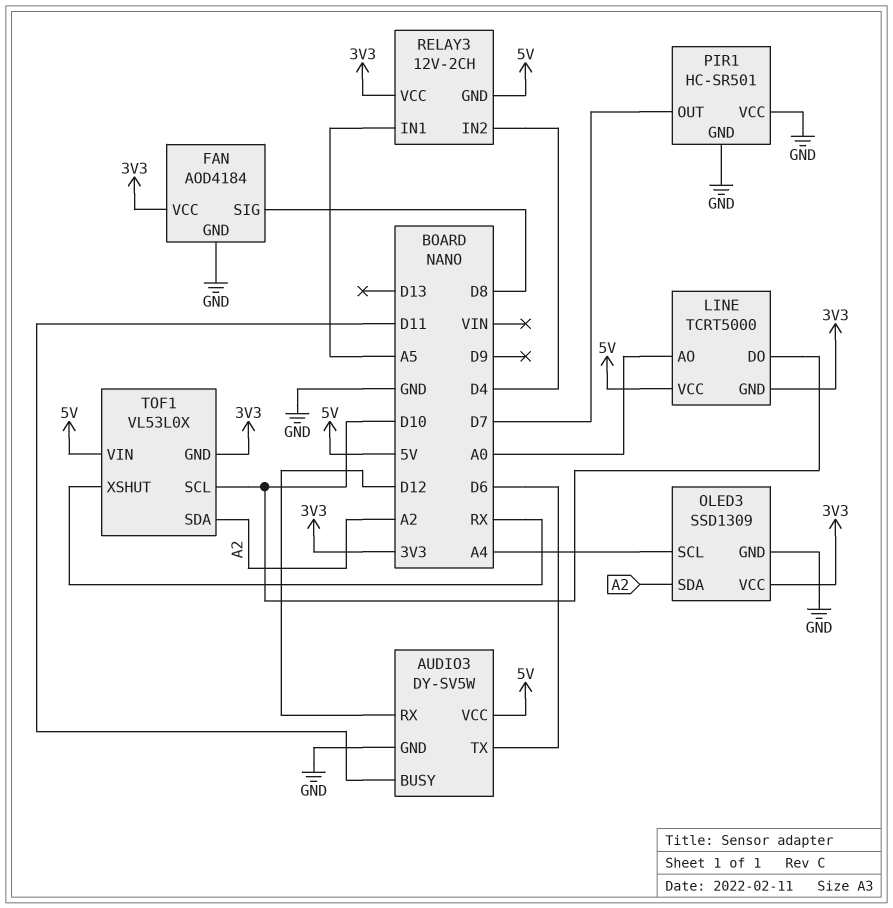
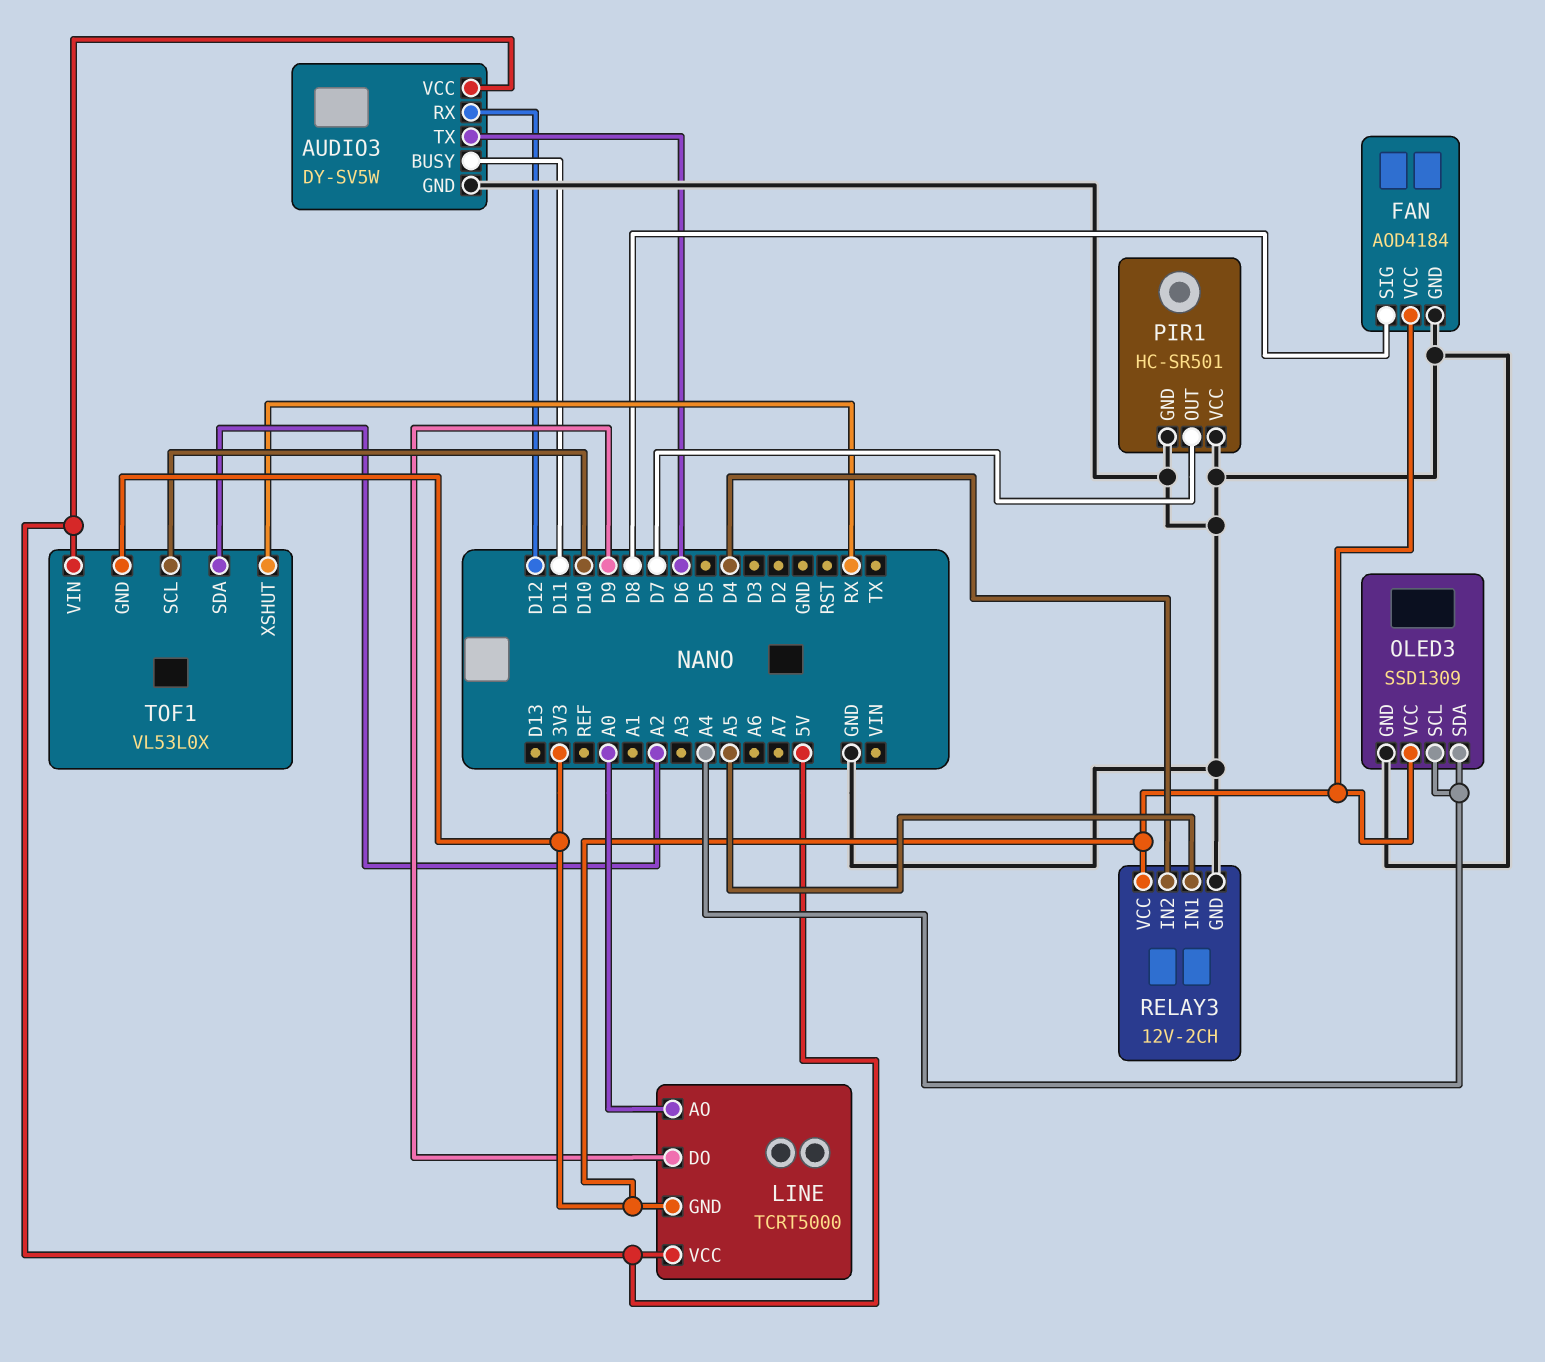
LINE pin DO: D10 -> D9
OLED3 pin SDA: A2 -> A4
RELAY3 pin GND: 5V -> GND

